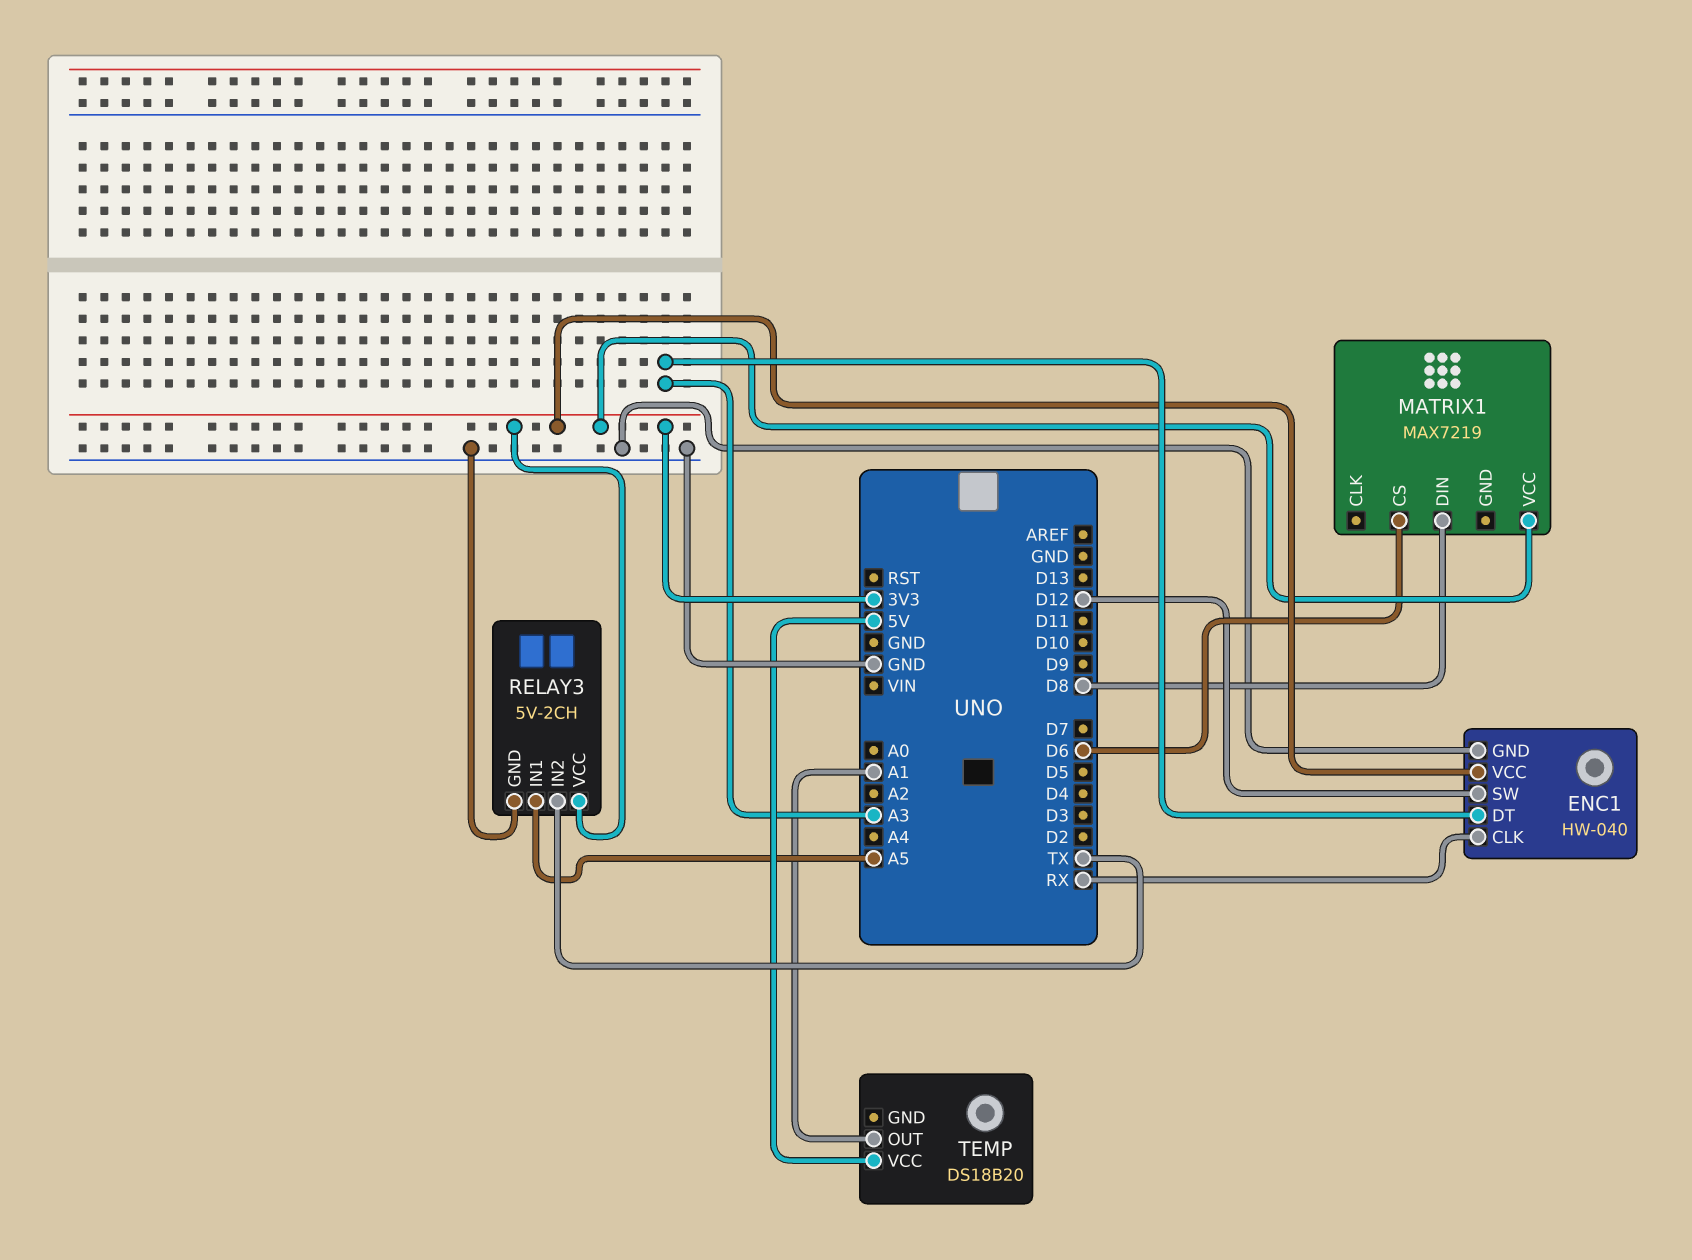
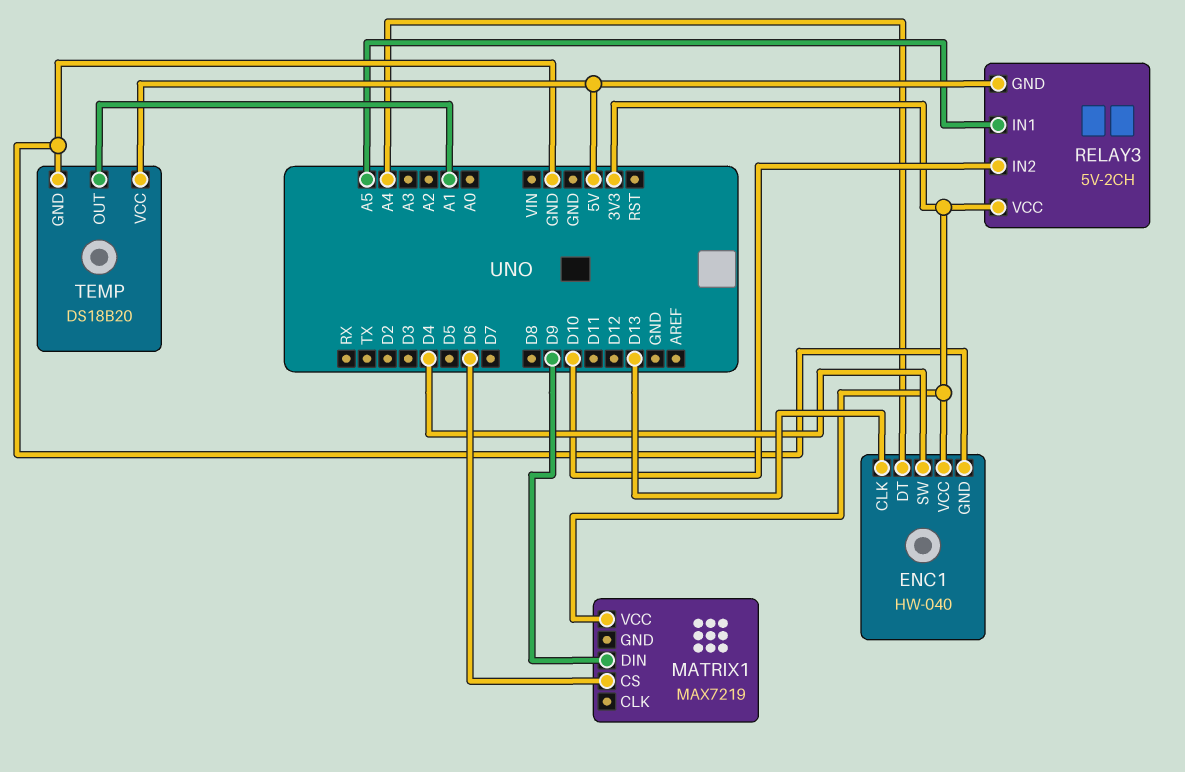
ENC1 pin CLK: RX -> D13
ENC1 pin DT: A3 -> A4
ENC1 pin SW: D12 -> D4
MATRIX1 pin DIN: D8 -> D9
RELAY3 pin GND: GND -> 5V
RELAY3 pin IN2: TX -> D10
TEMP pin GND: none -> GND

